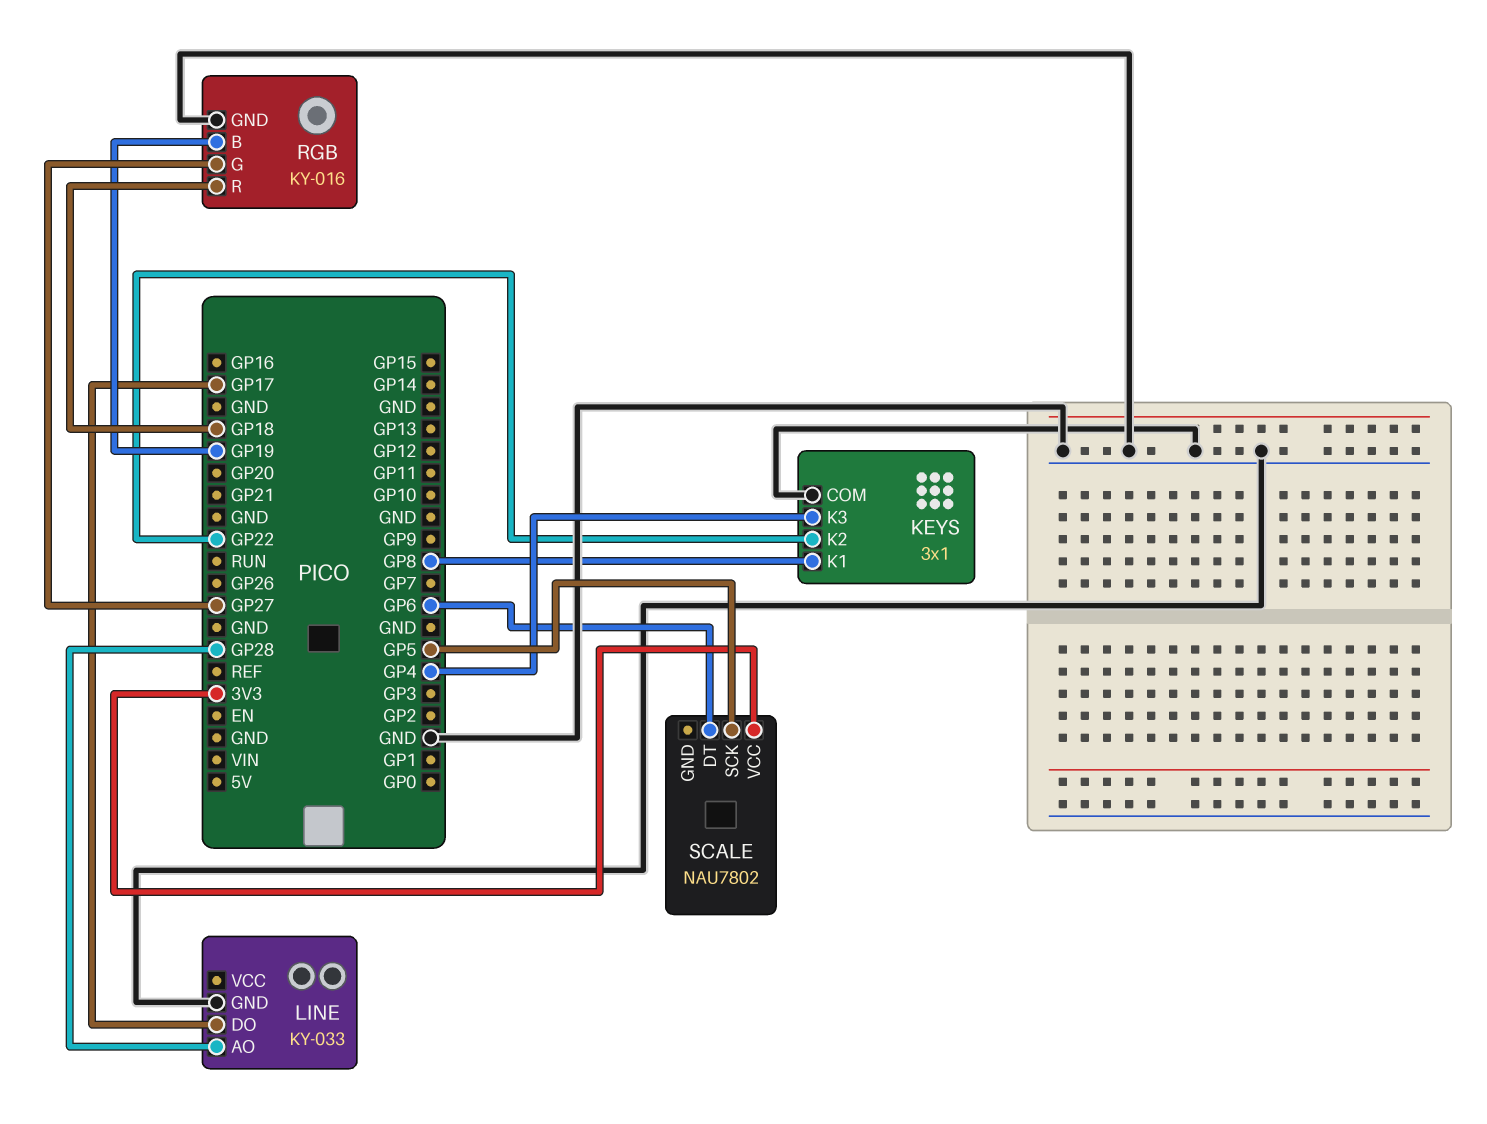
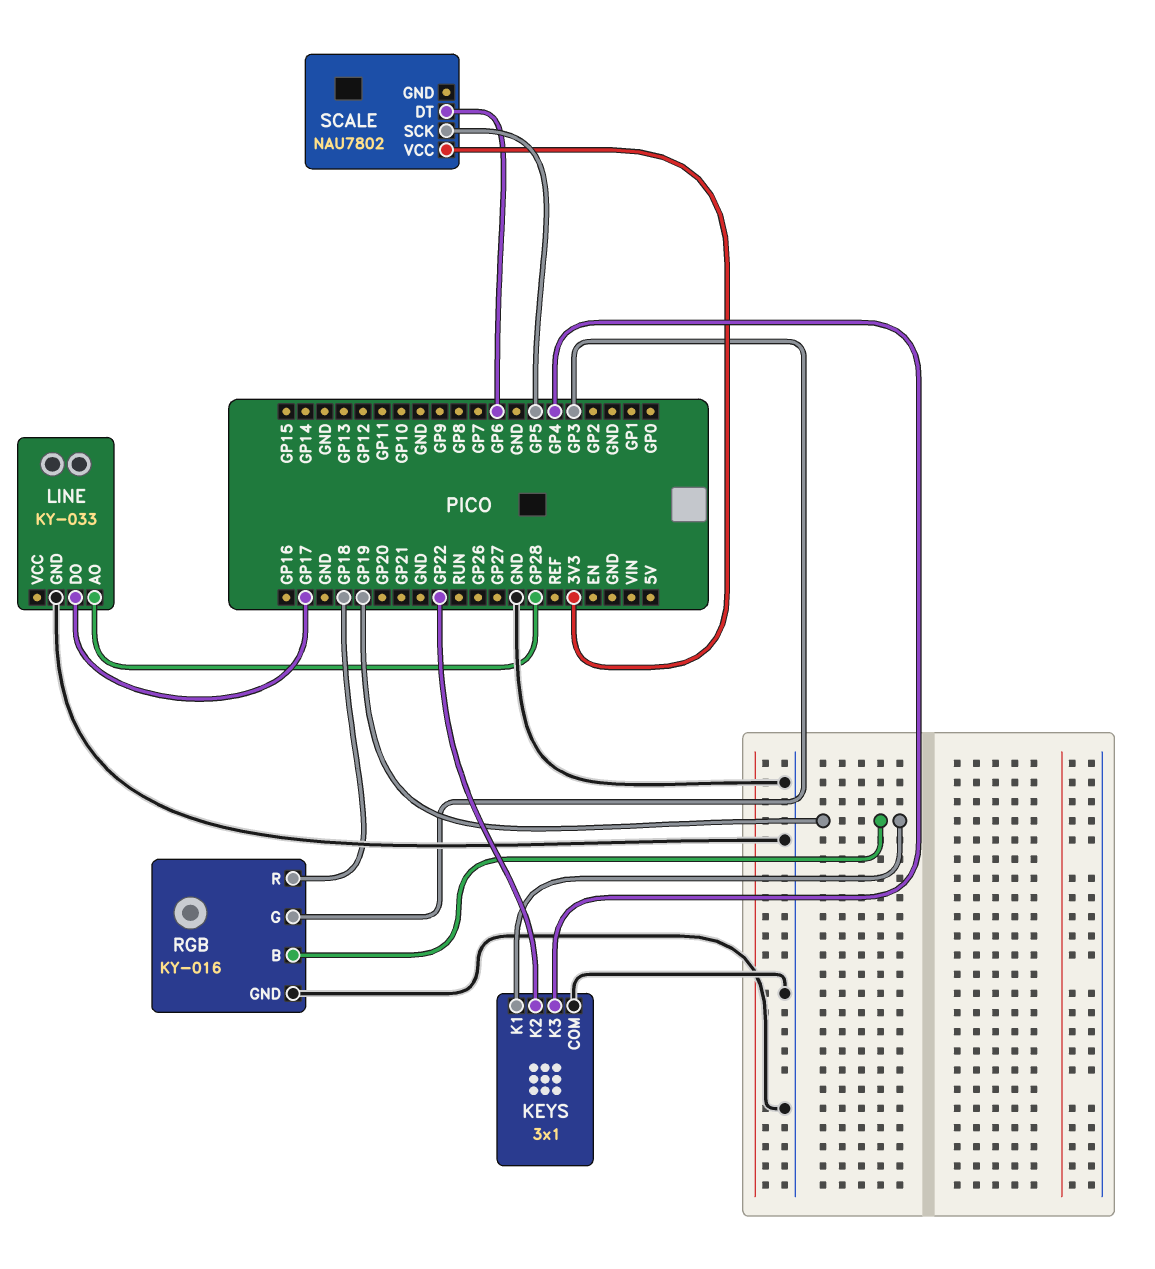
KEYS pin K1: GP8 -> GP19
RGB pin G: GP27 -> GP3

